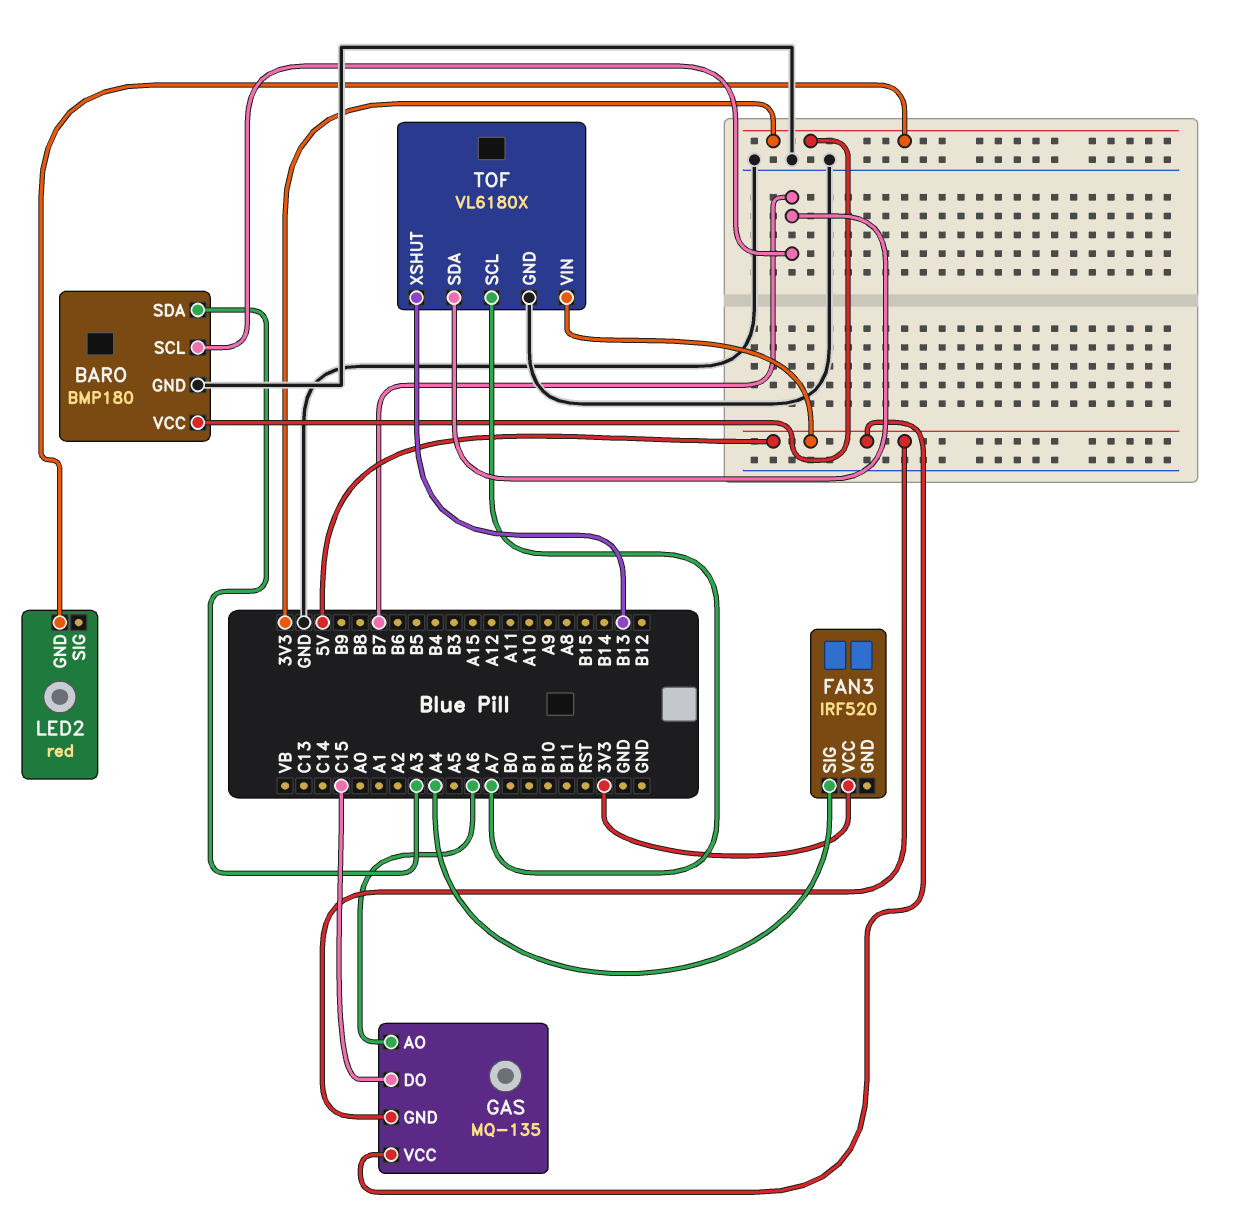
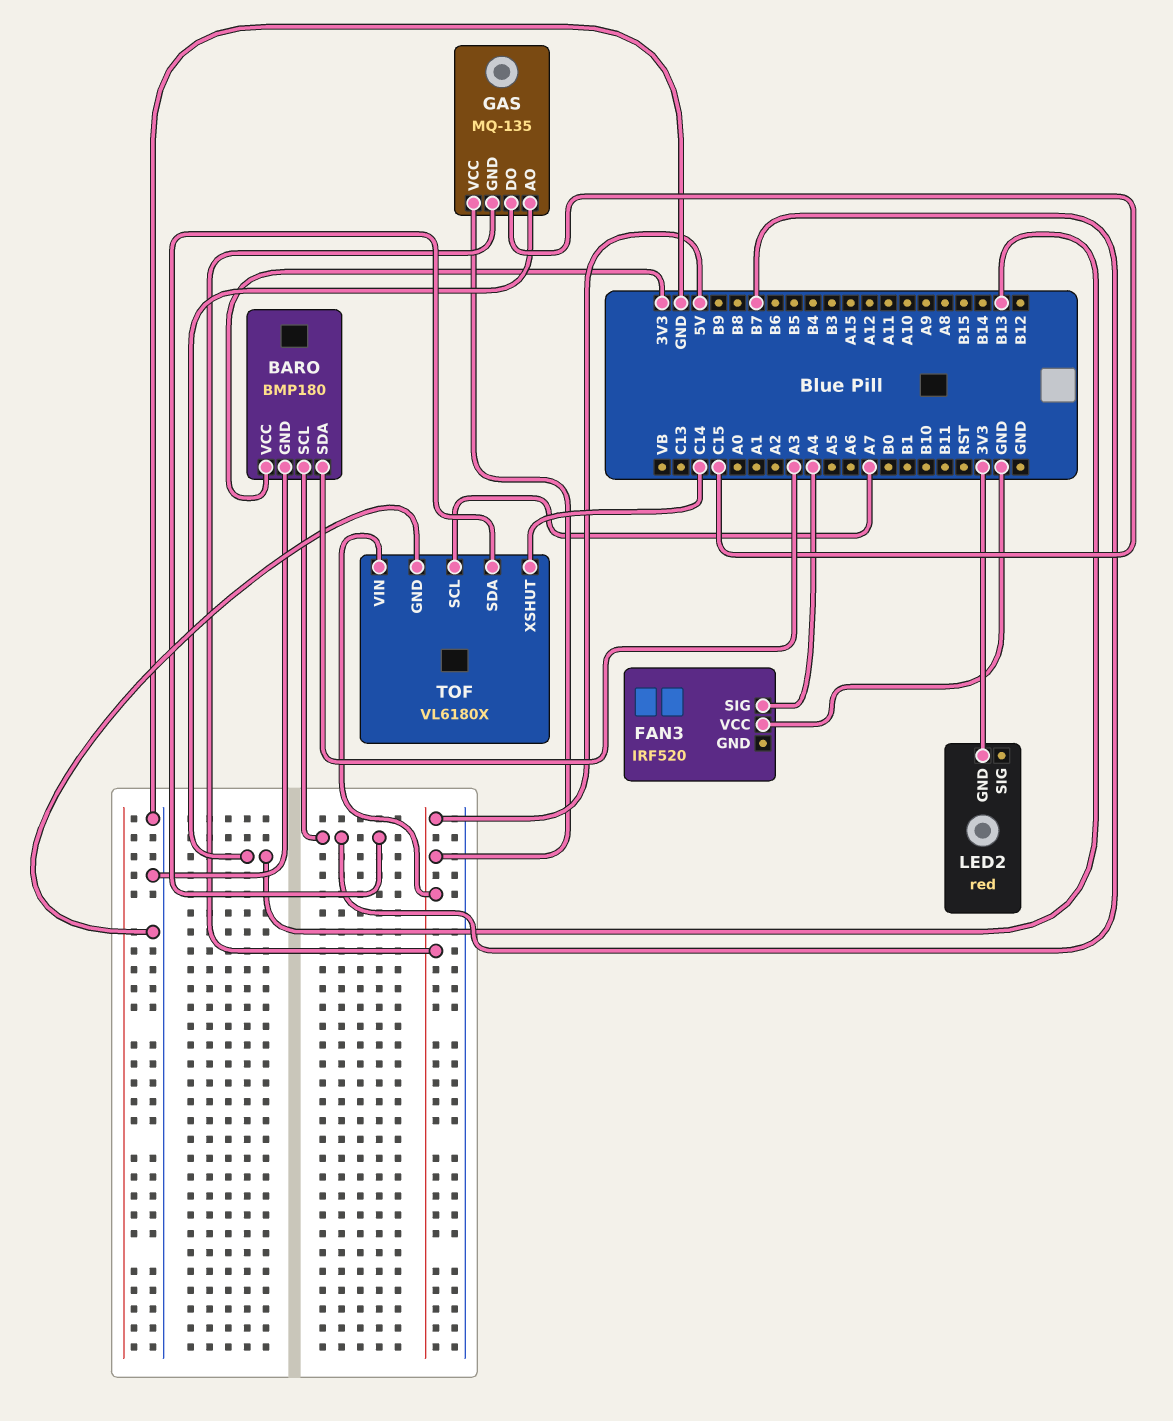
FAN3 pin VCC: 3V3 -> GND
GAS pin AO: A6 -> B13
TOF pin XSHUT: B13 -> C14

